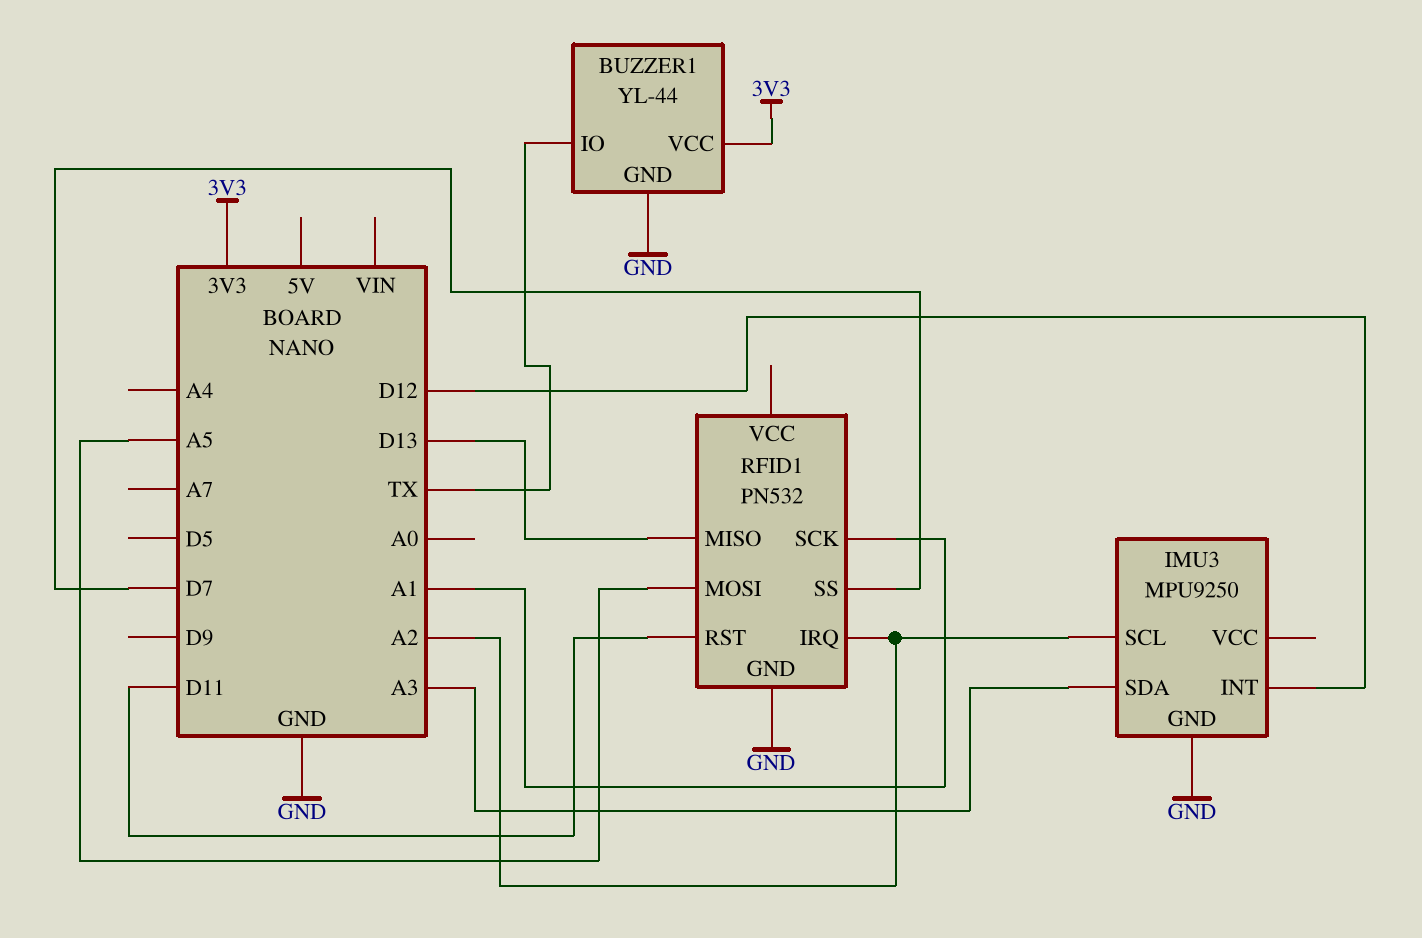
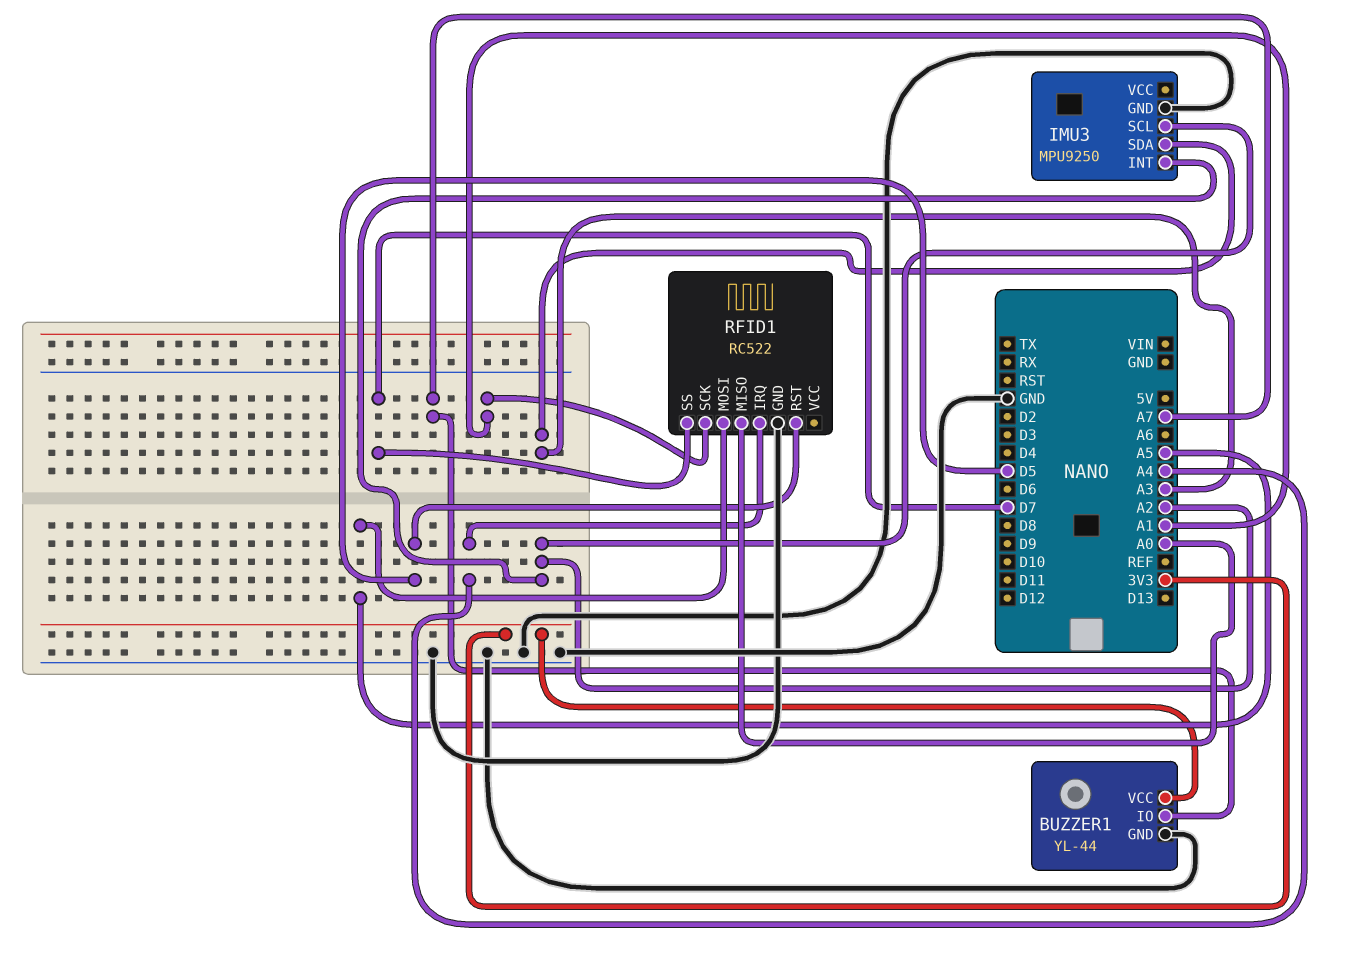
BUZZER1 pin IO: TX -> A7
IMU3 pin INT: D12 -> A2
RFID1: PN532 -> RC522
RFID1 pin IRQ: A2 -> A4
RFID1 pin MISO: D13 -> A0
RFID1 pin RST: D11 -> D5

